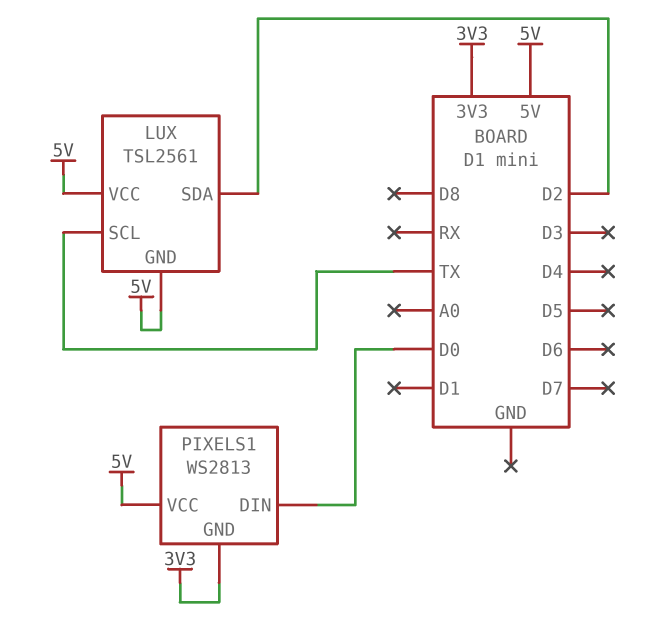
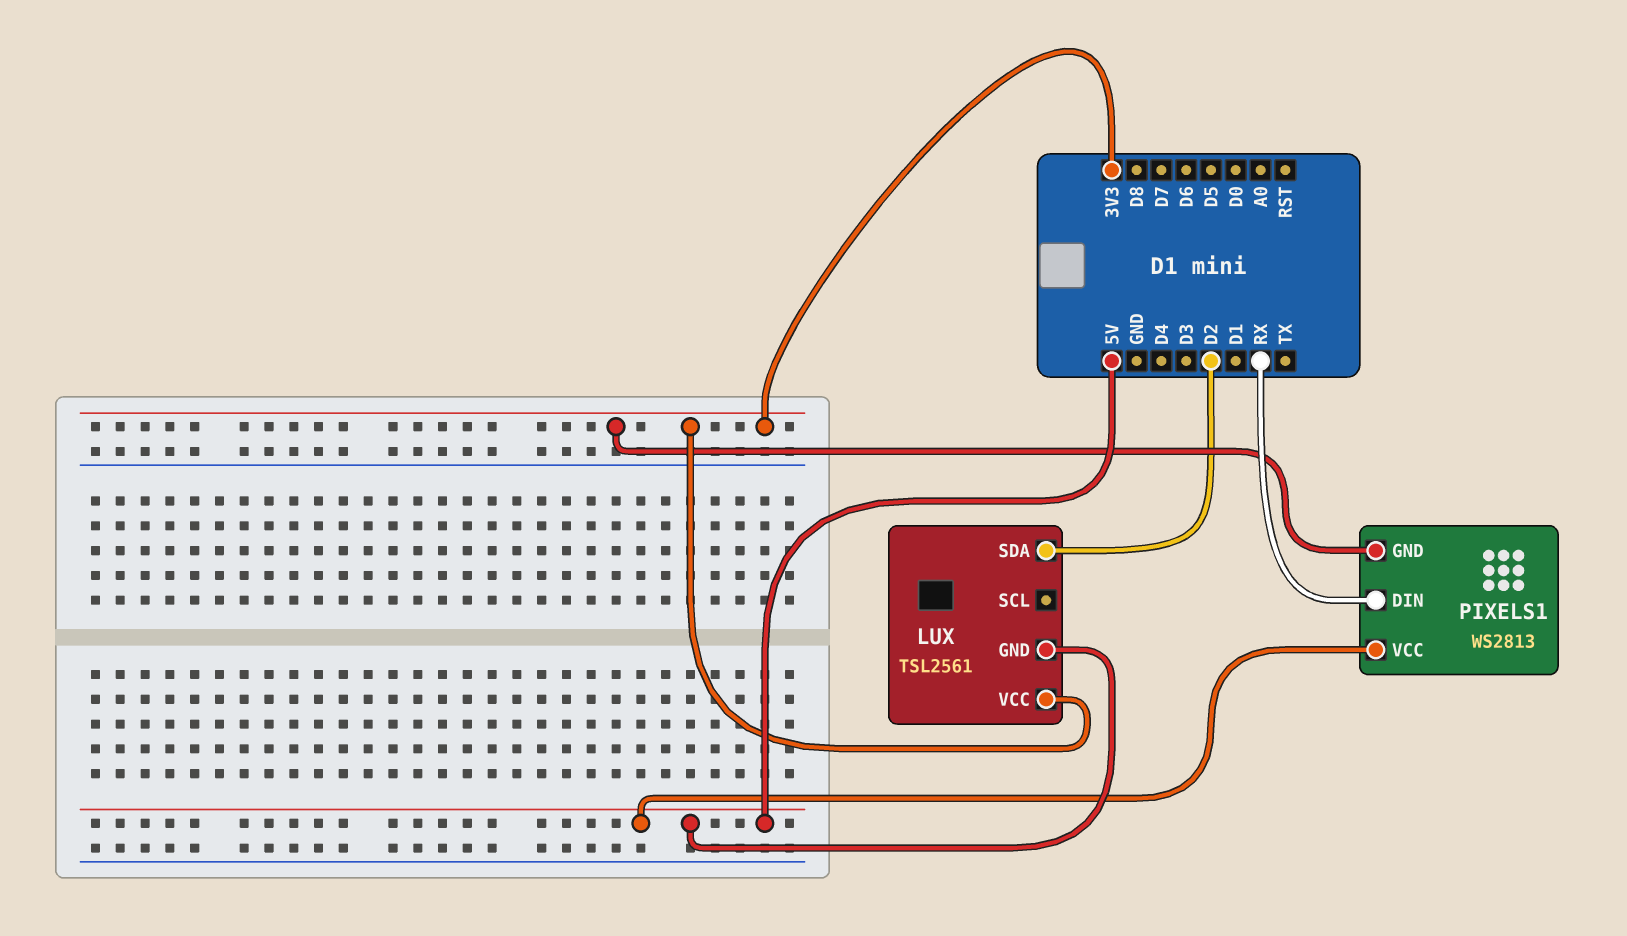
LUX pin SCL: TX -> none
LUX pin VCC: 5V -> 3V3
PIXELS1 pin DIN: D0 -> RX

